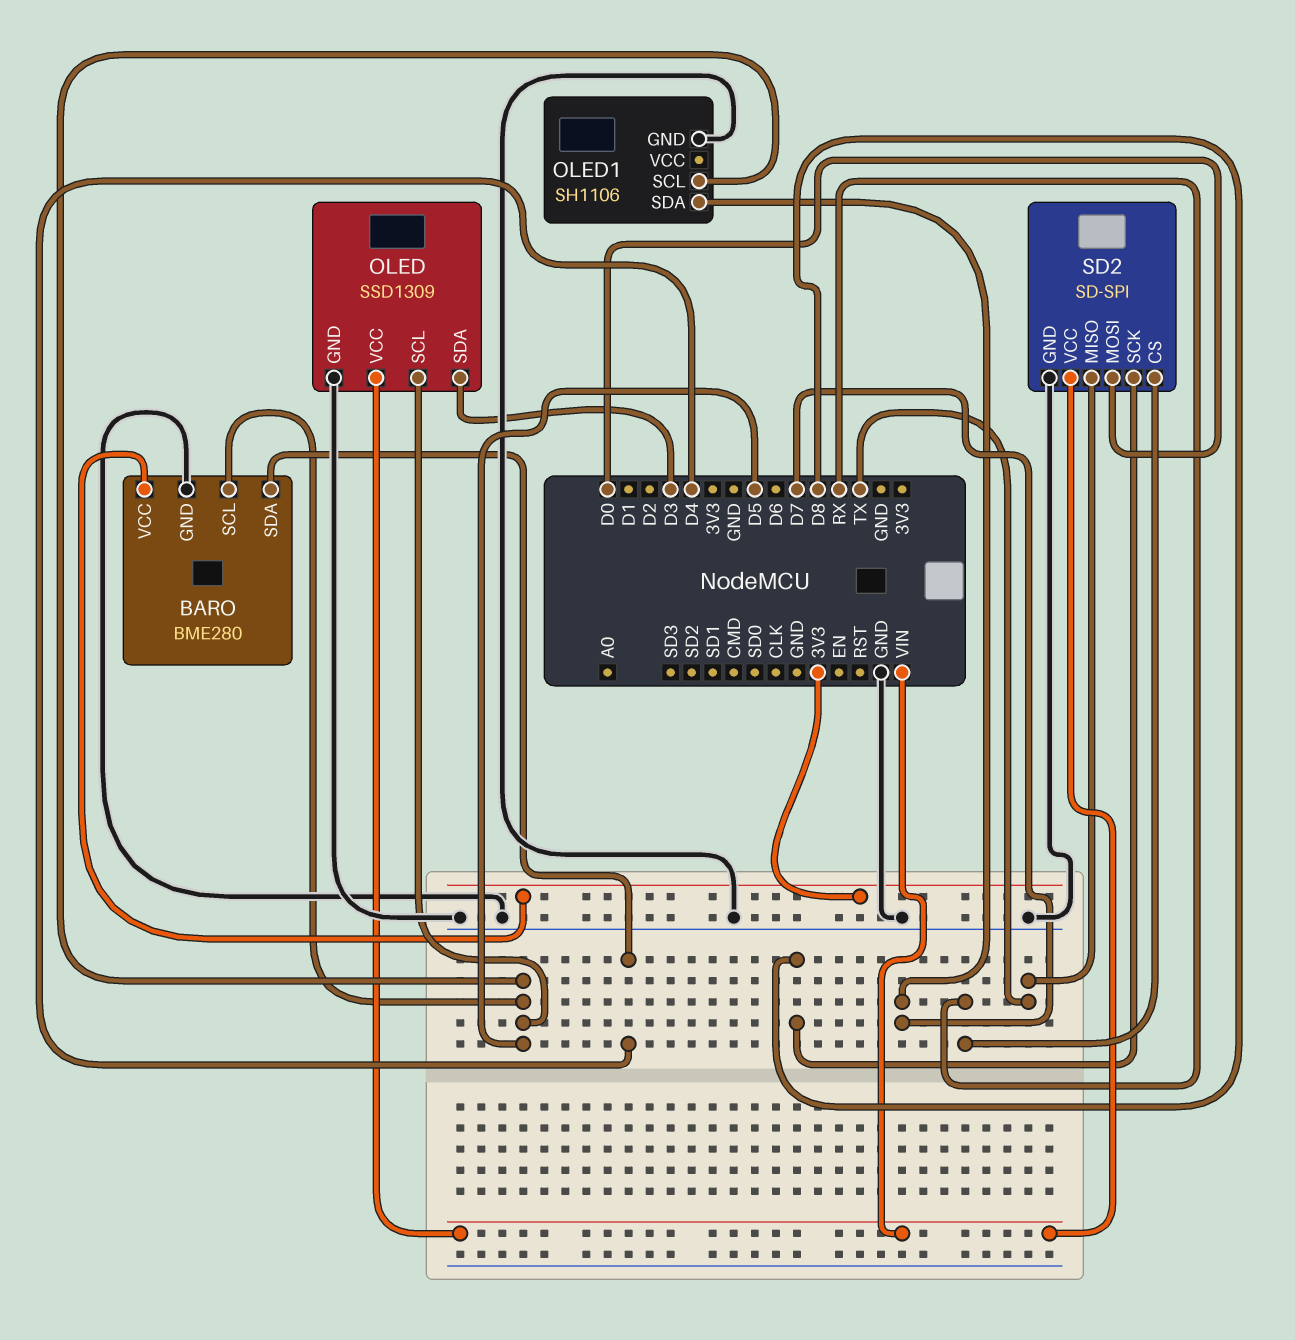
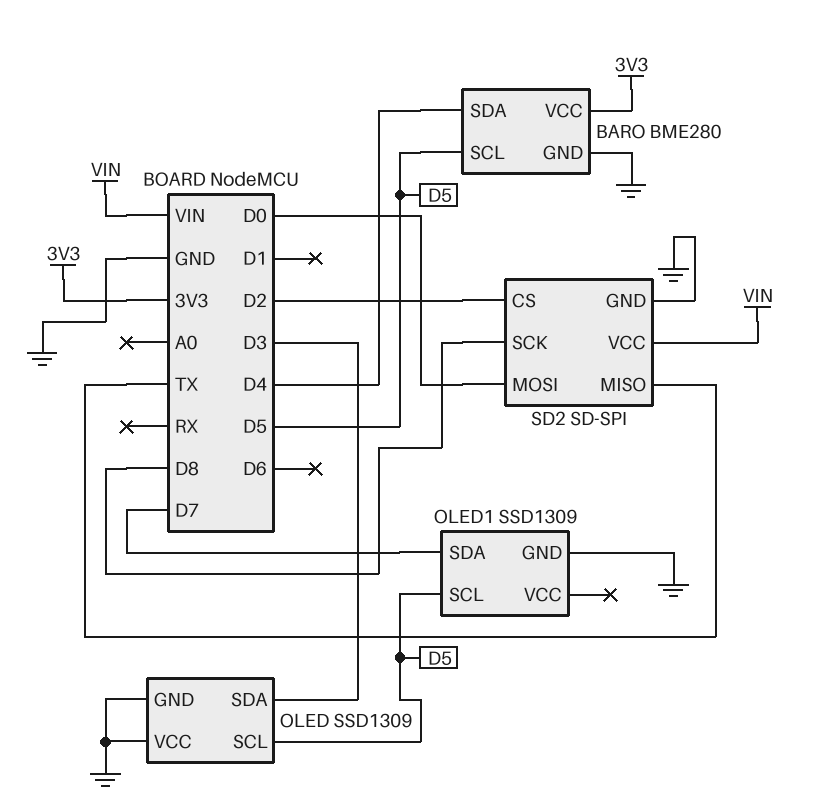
OLED pin VCC: VIN -> GND
OLED1: SH1106 -> SSD1309
SD2 pin CS: RX -> D2

